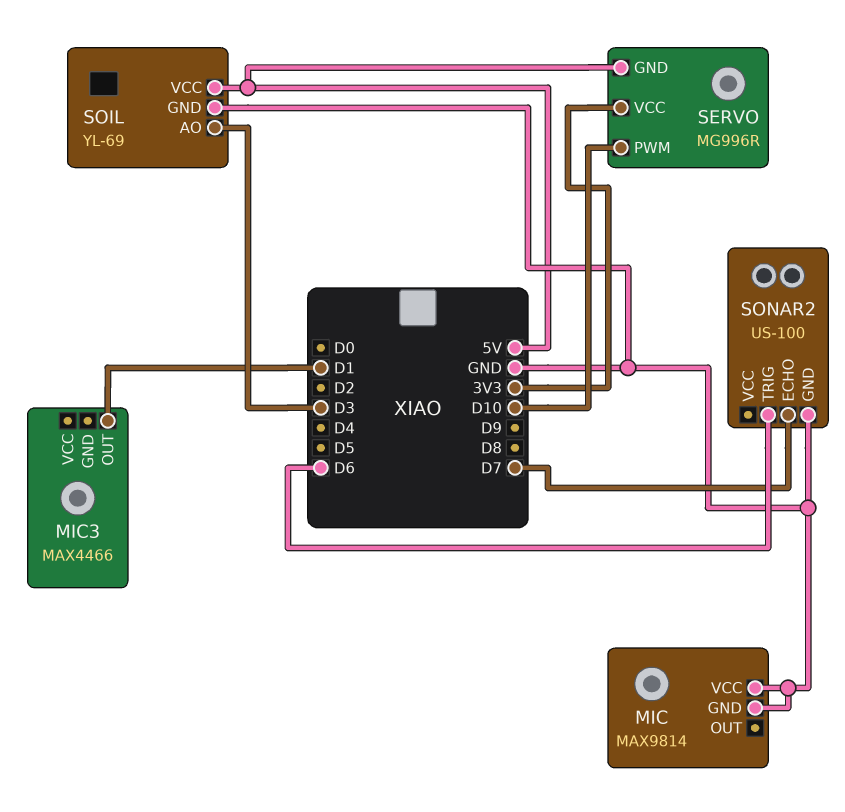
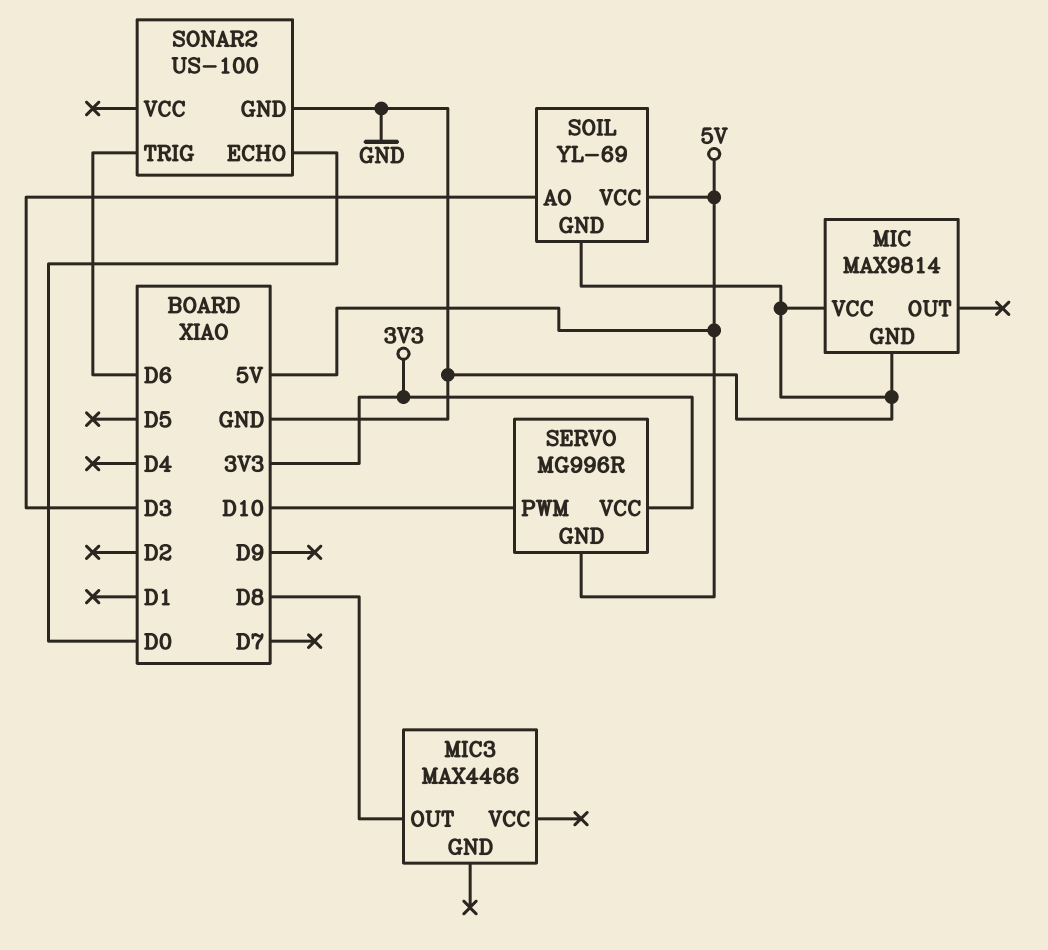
MIC3 pin OUT: D1 -> D8
SONAR2 pin ECHO: D7 -> D0

